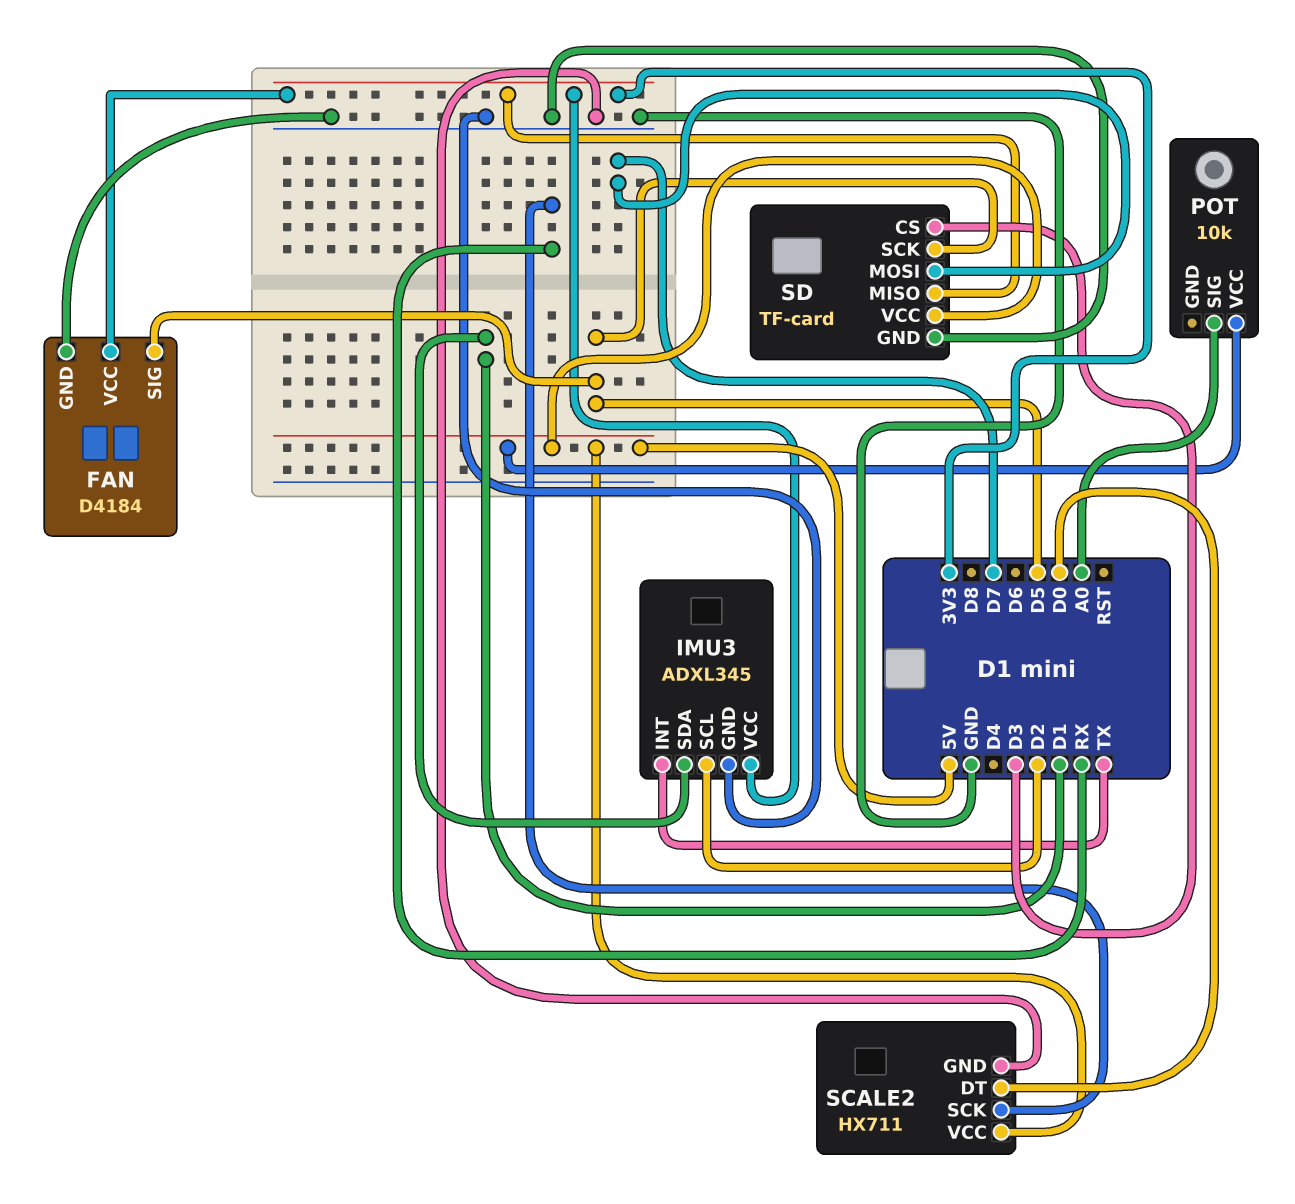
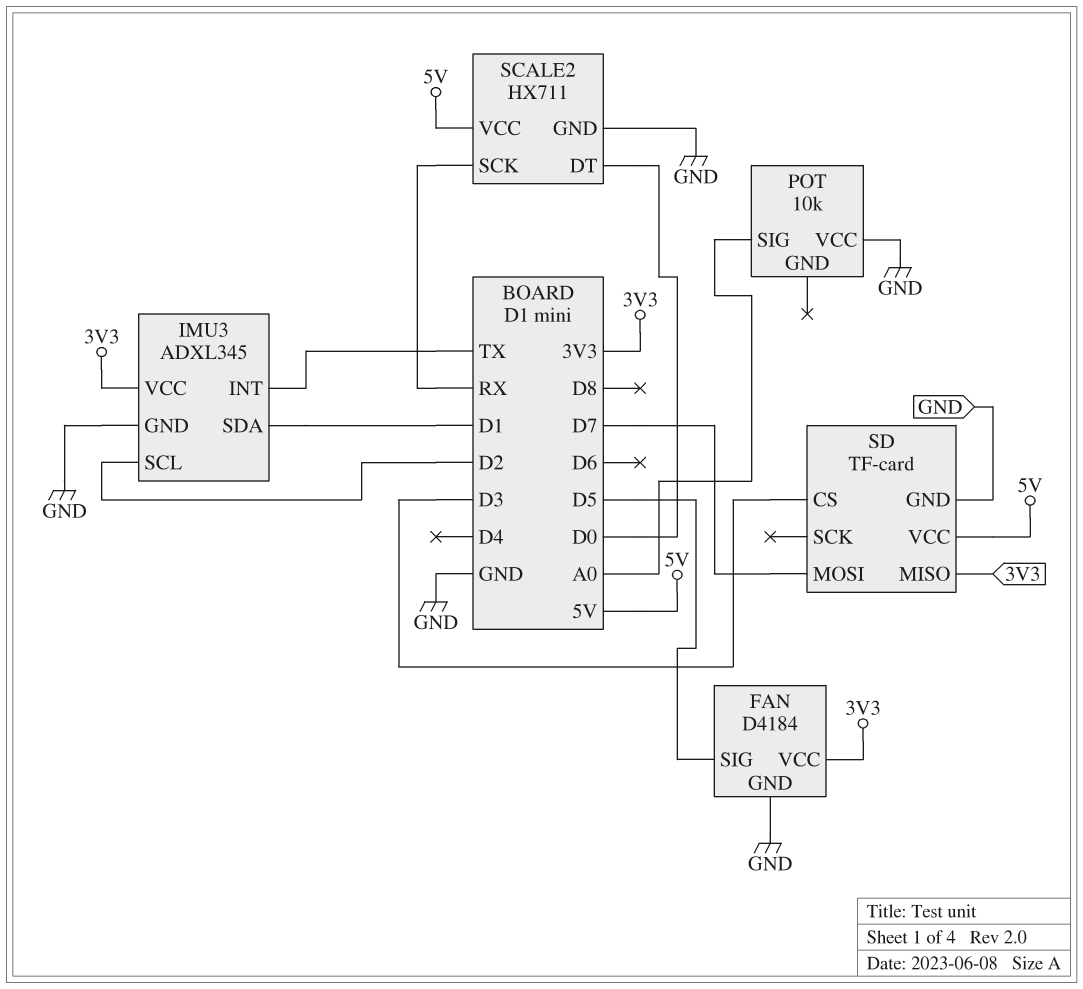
POT pin VCC: 5V -> GND
SD pin SCK: D5 -> none

